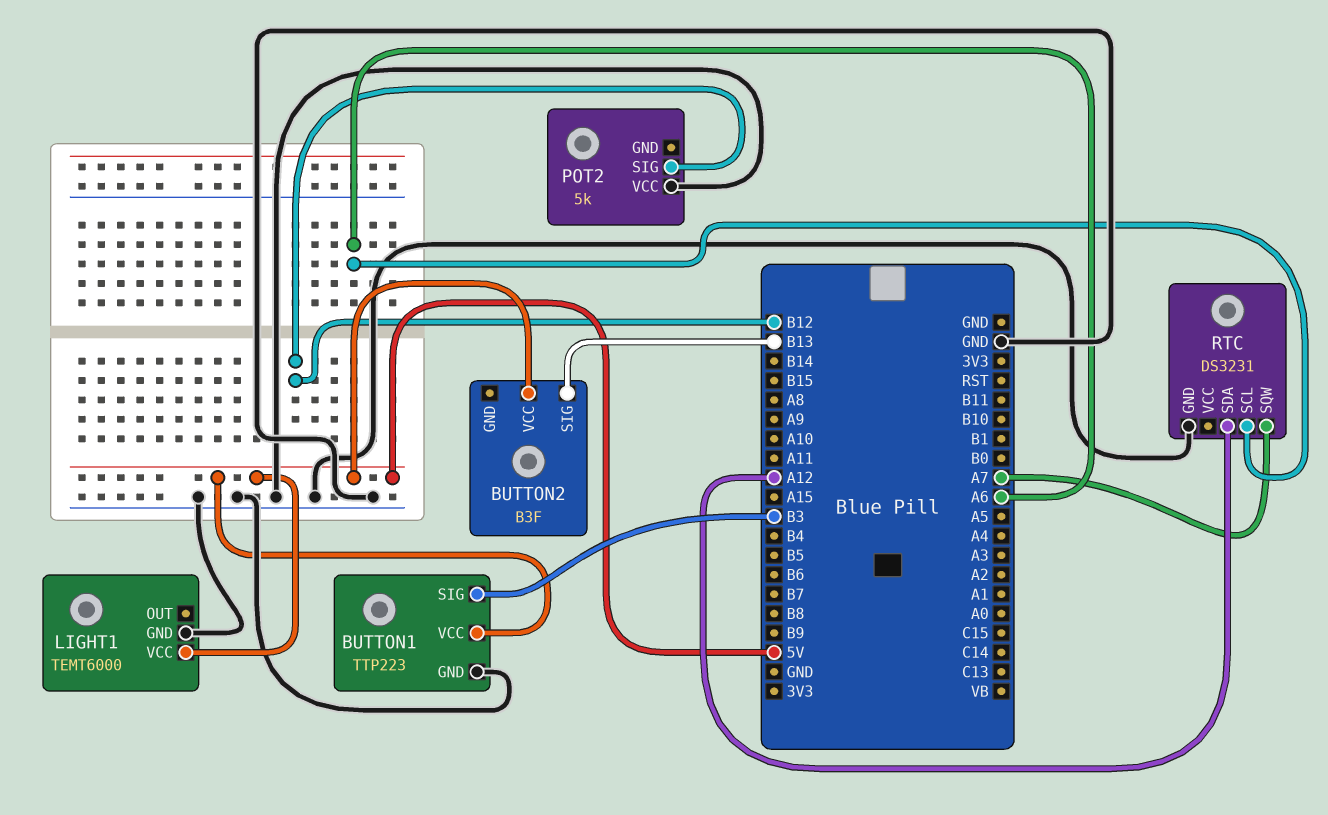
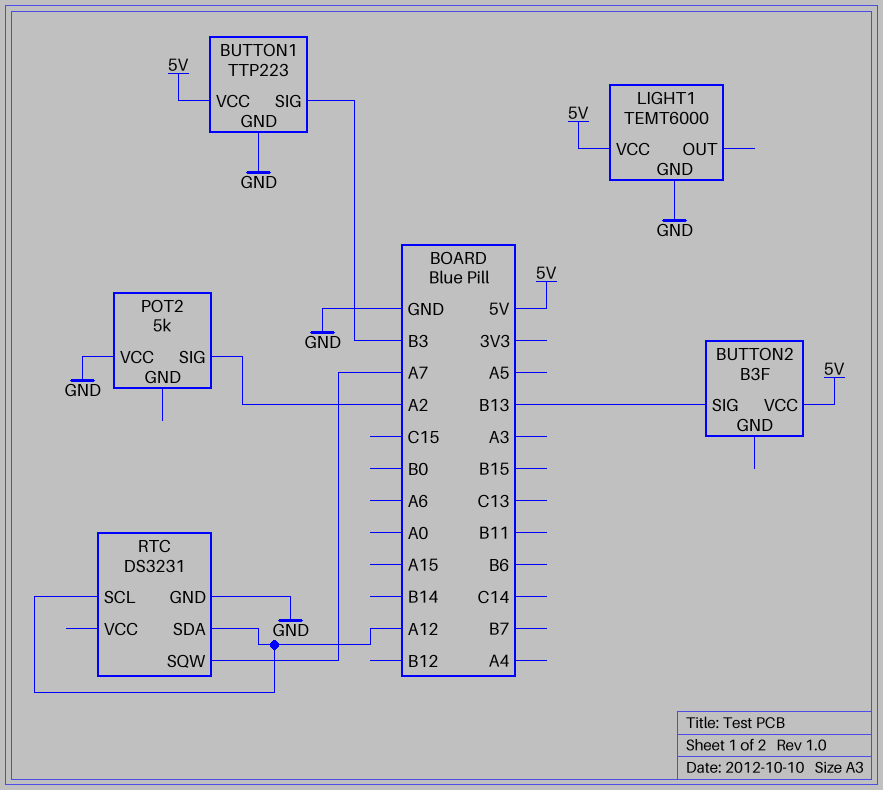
POT2 pin SIG: B12 -> A2
RTC pin SCL: A6 -> A12

